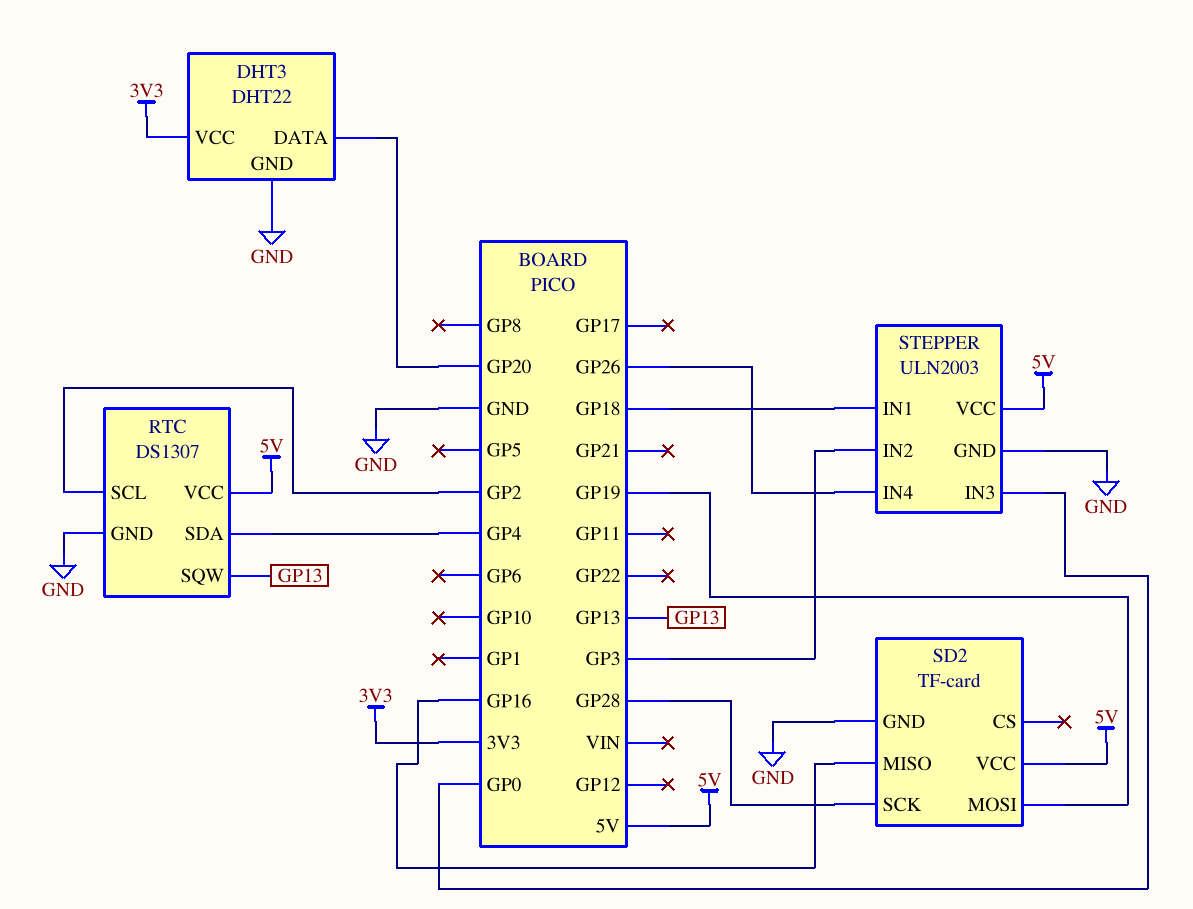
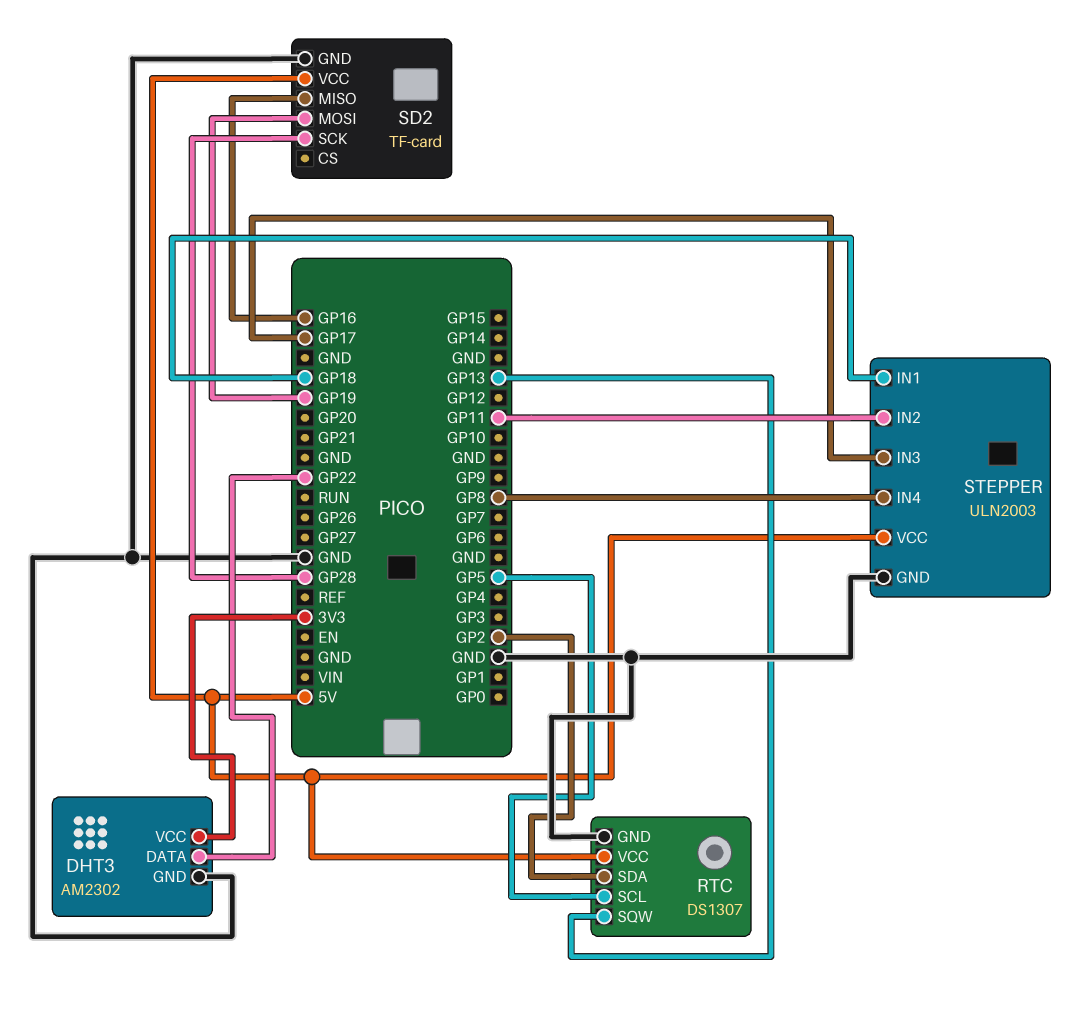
DHT3: DHT22 -> AM2302
DHT3 pin DATA: GP20 -> GP22
RTC pin SCL: GP2 -> GP5
RTC pin SDA: GP4 -> GP2
STEPPER pin IN2: GP3 -> GP11
STEPPER pin IN3: GP0 -> GP17
STEPPER pin IN4: GP26 -> GP8

